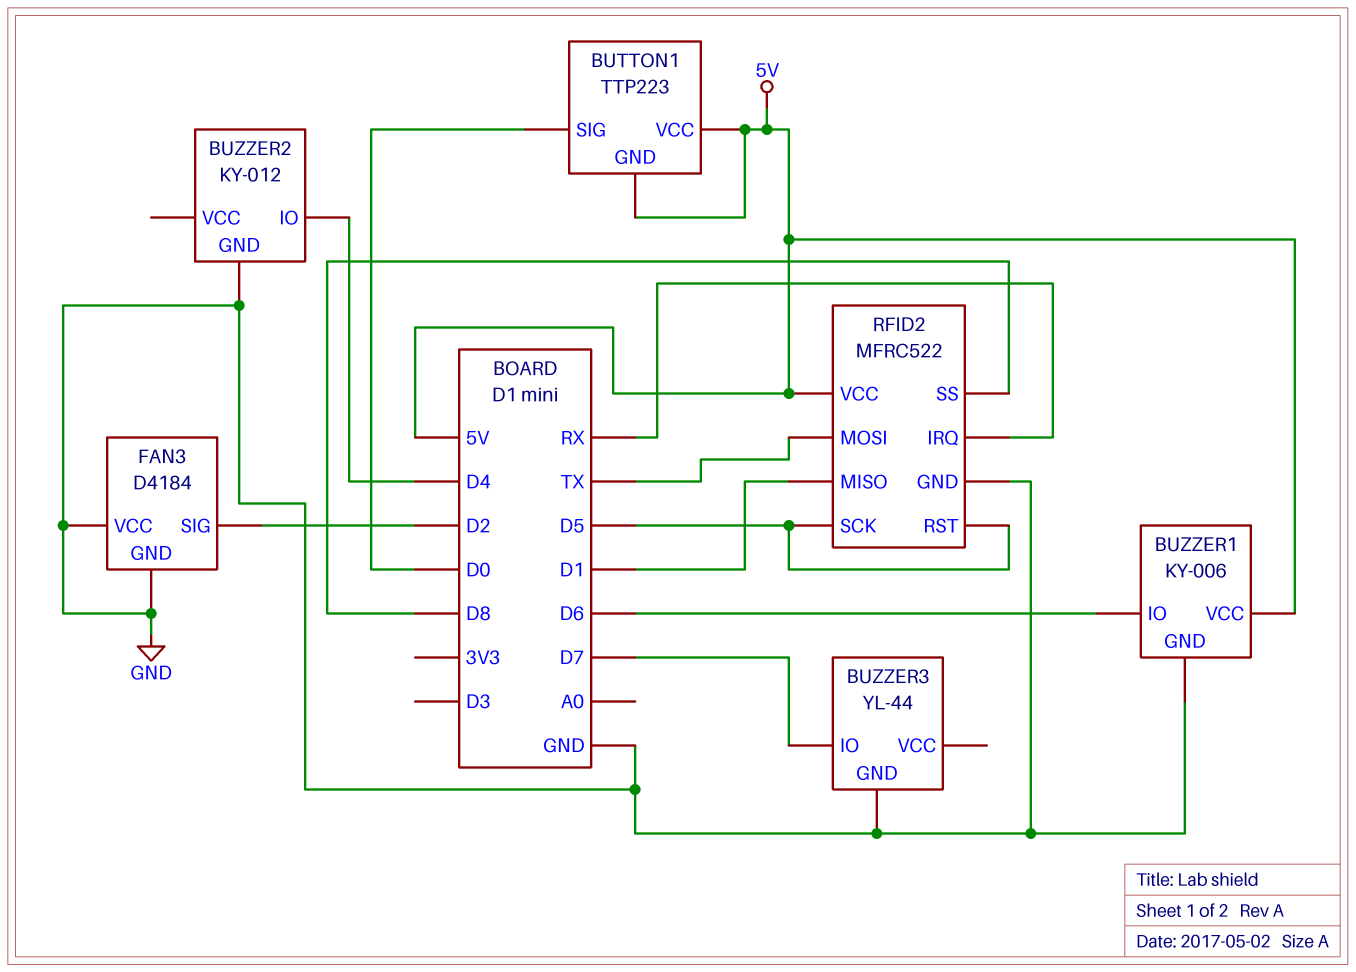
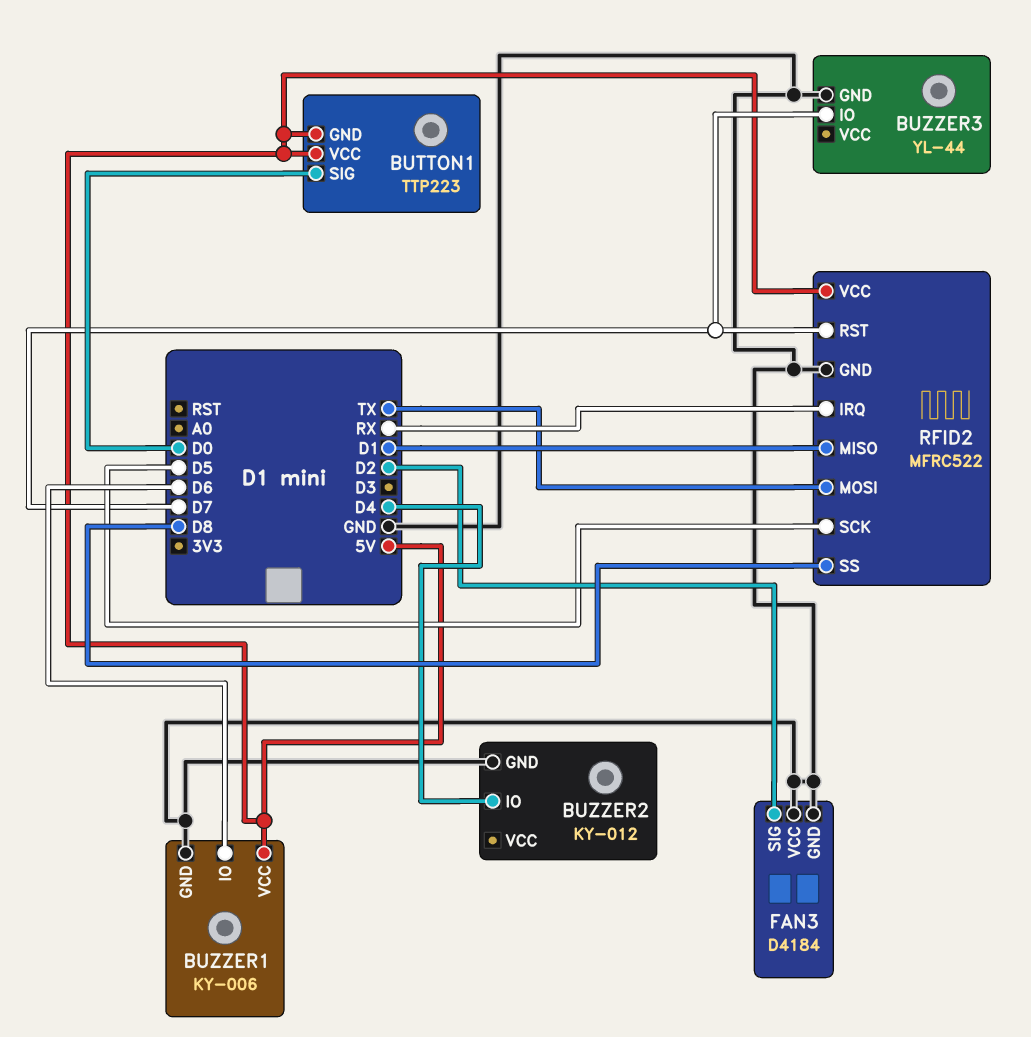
RFID2 pin RST: D5 -> D7

